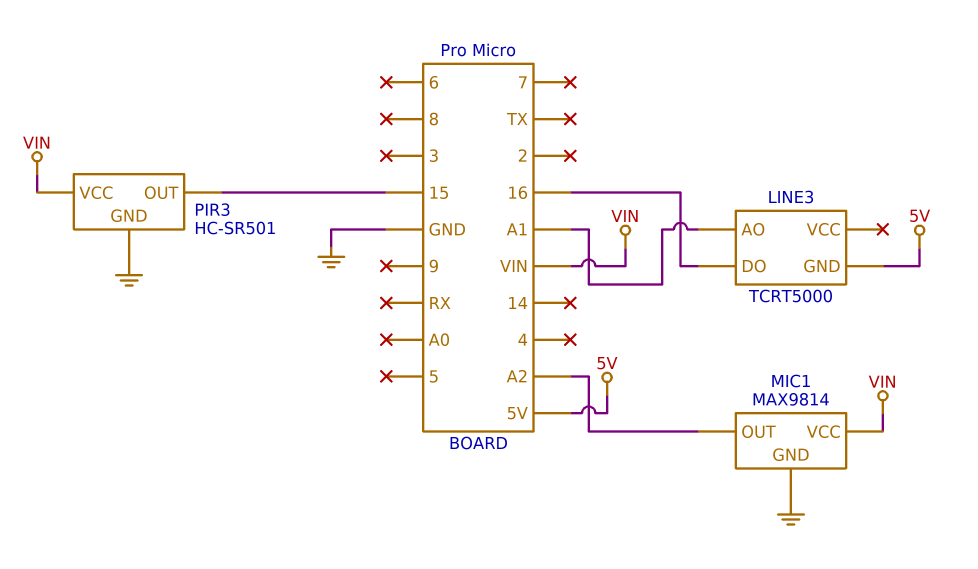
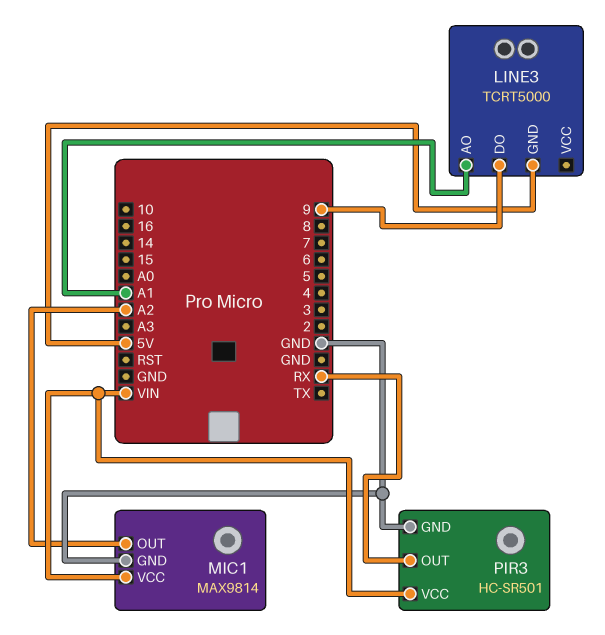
LINE3 pin DO: 16 -> 9
PIR3 pin OUT: 15 -> RX

